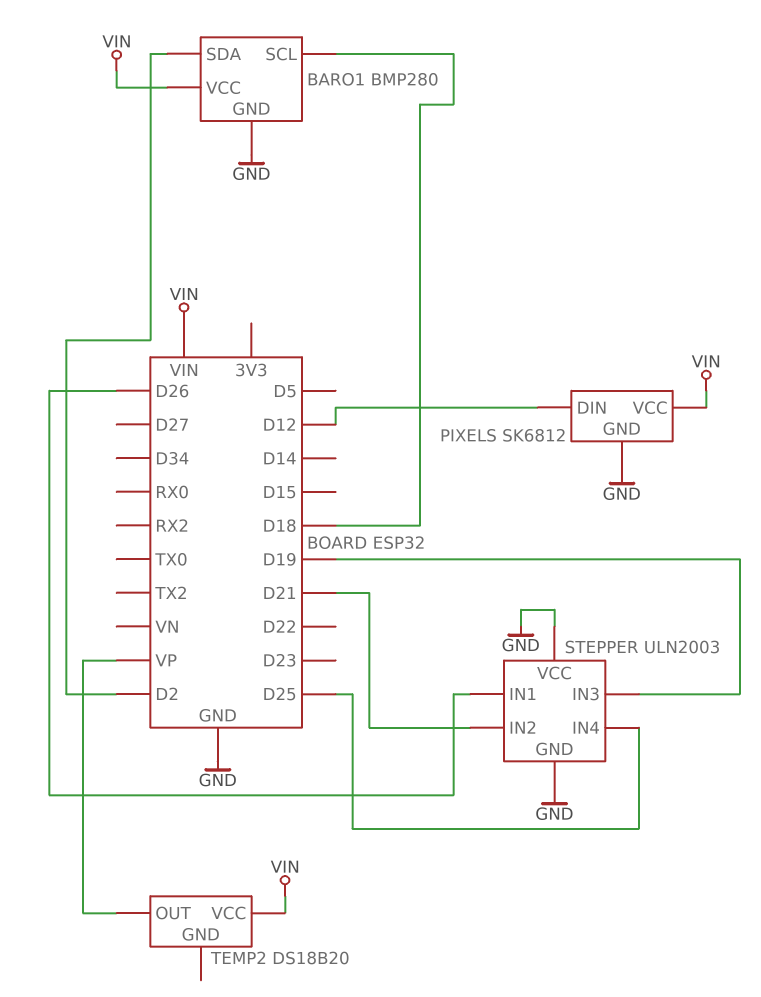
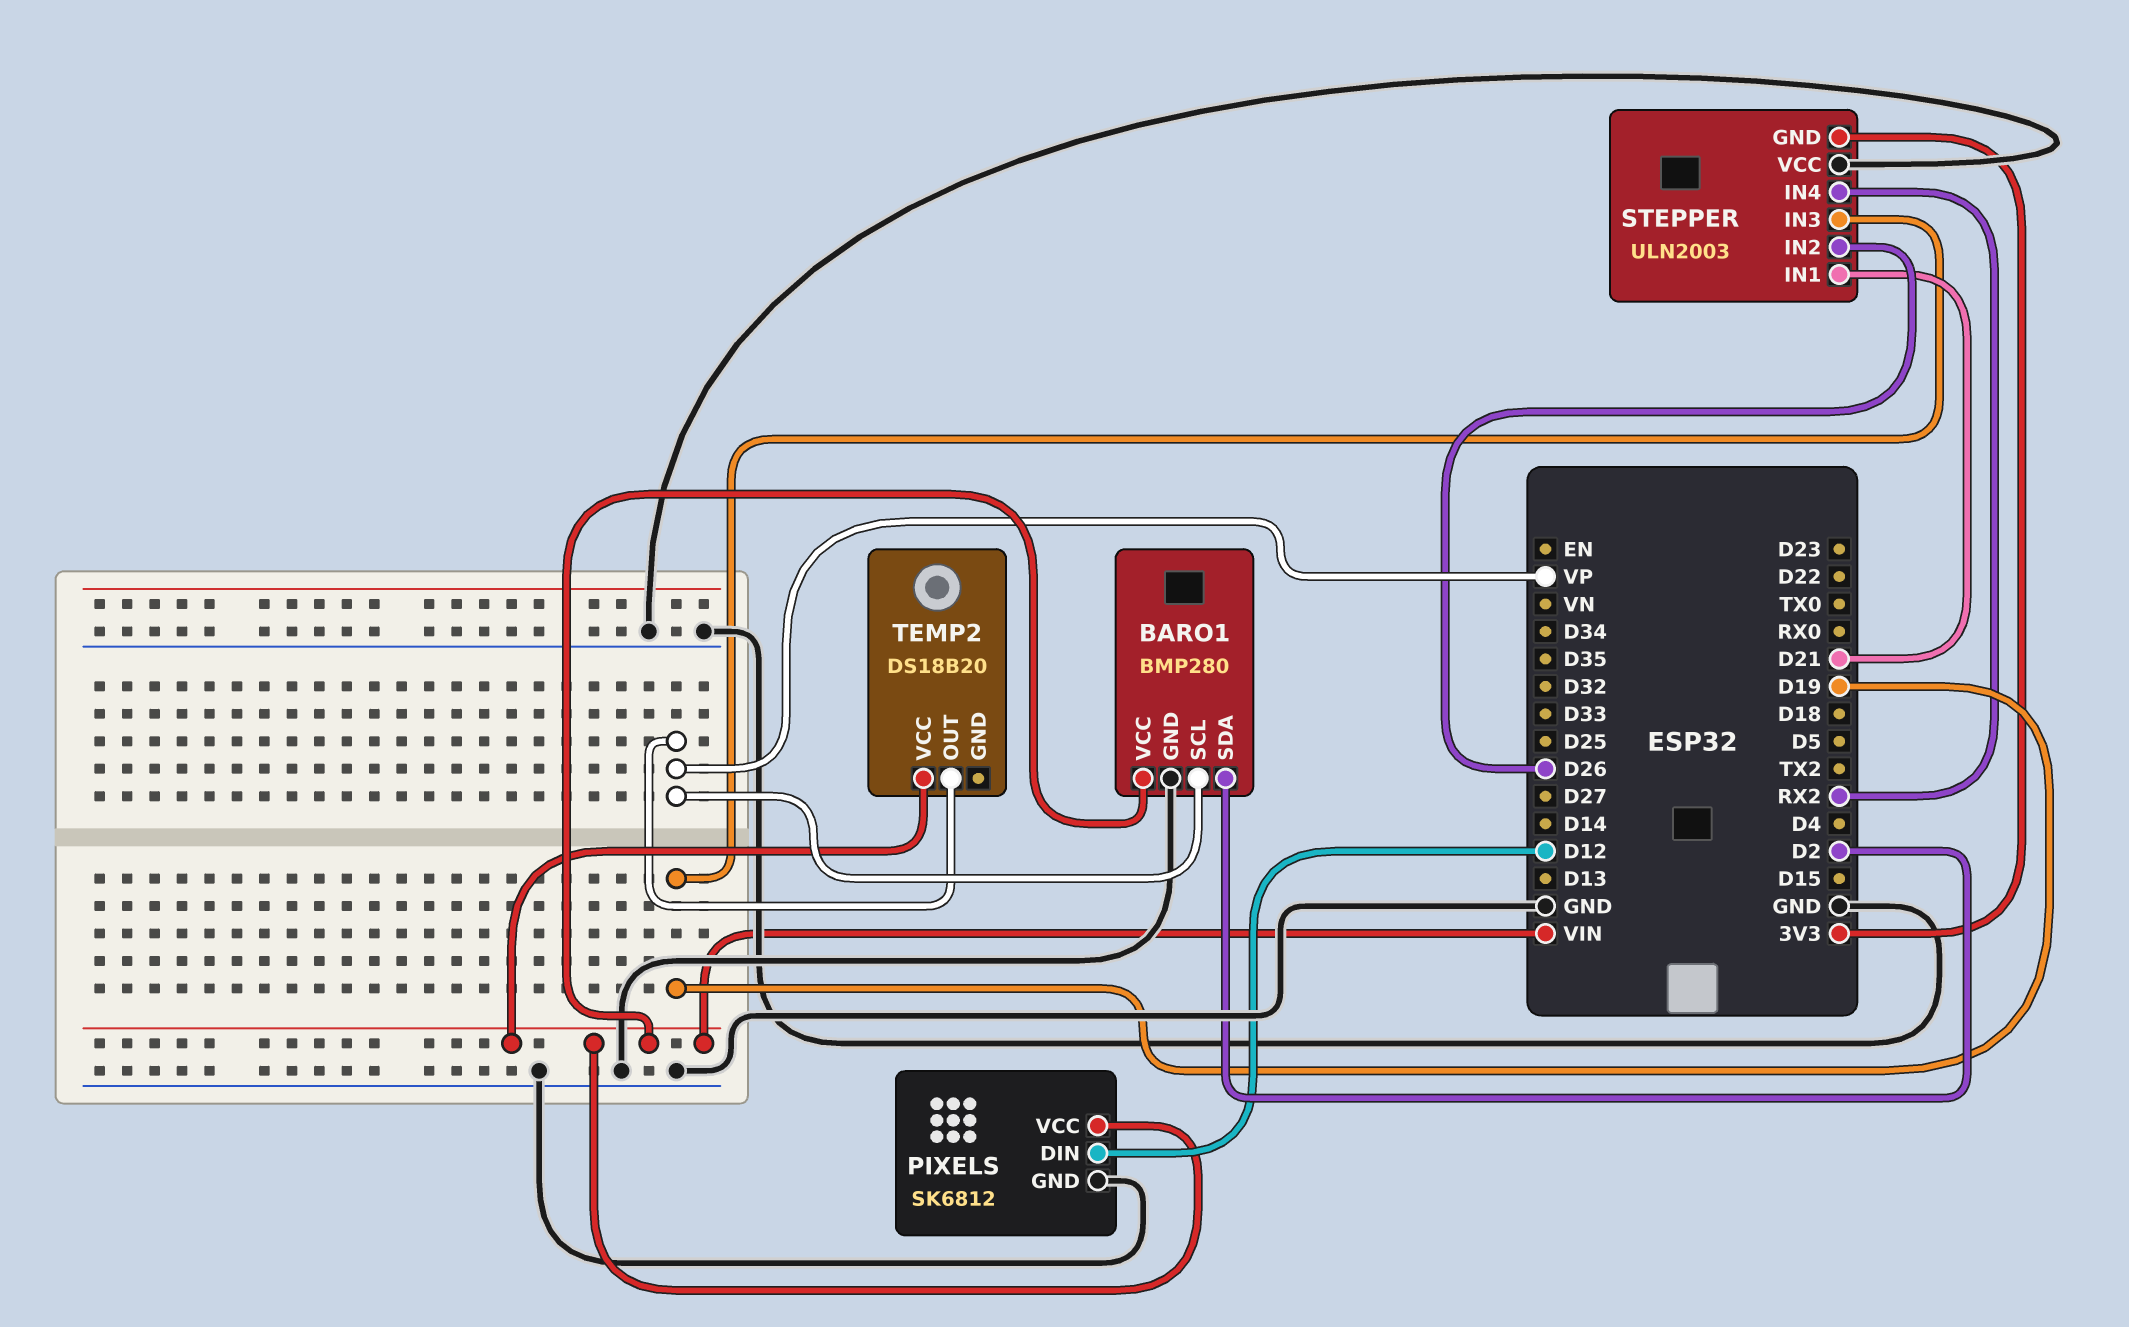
BARO1 pin SCL: D18 -> VP
STEPPER pin GND: GND -> 3V3
STEPPER pin IN1: D26 -> D21
STEPPER pin IN2: D21 -> D26
STEPPER pin IN4: D25 -> RX2

